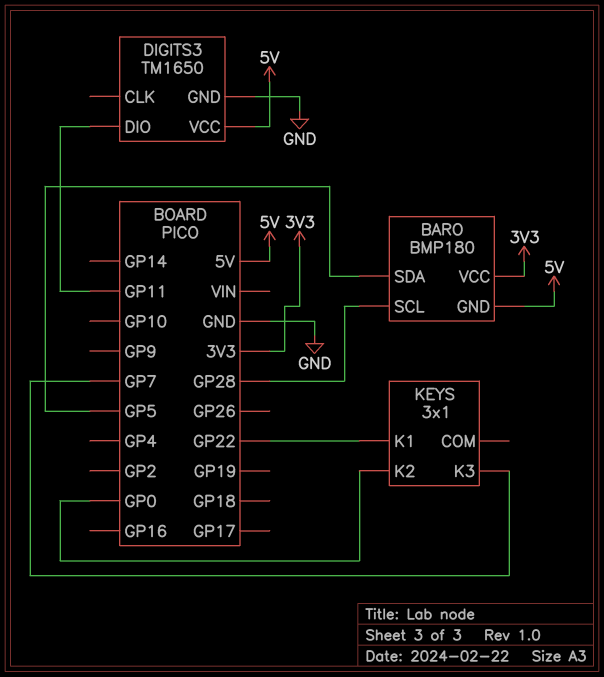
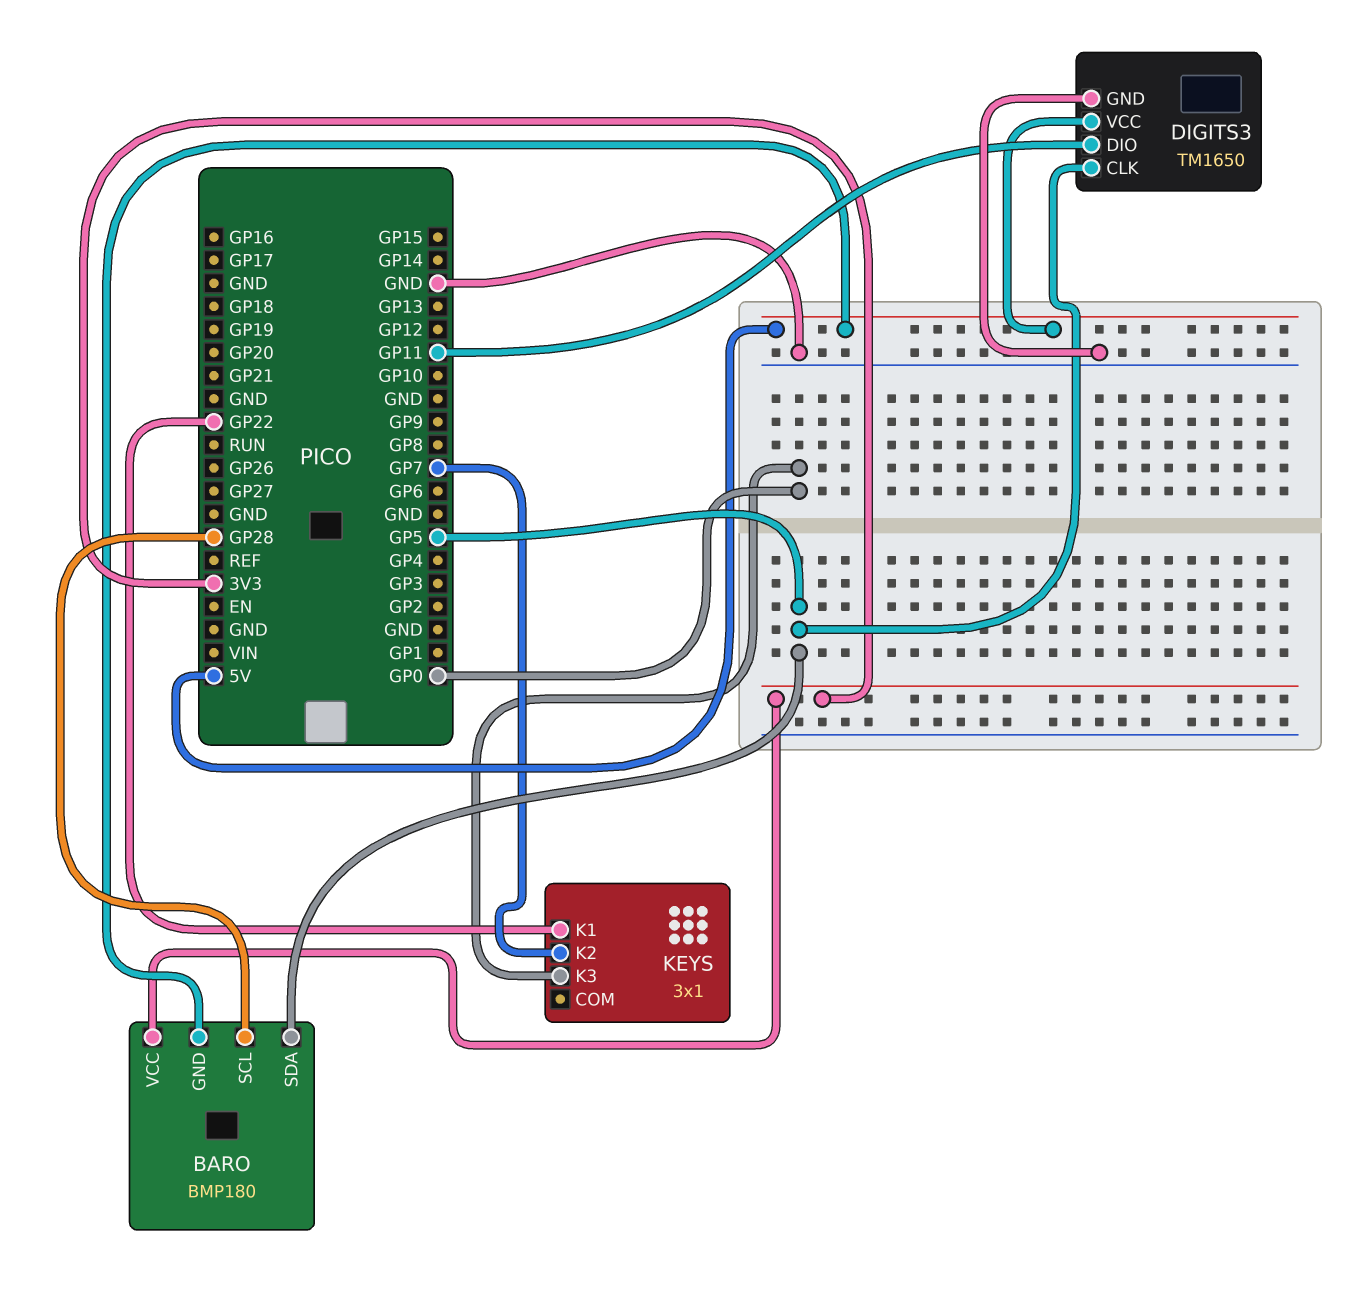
DIGITS3 pin CLK: none -> GP5
KEYS pin K2: GP0 -> GP7
KEYS pin K3: GP7 -> GP0

